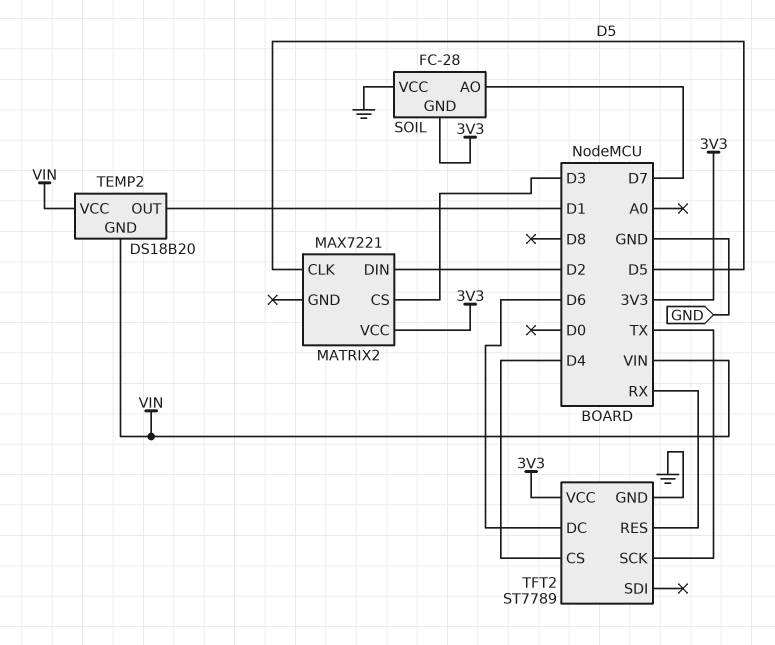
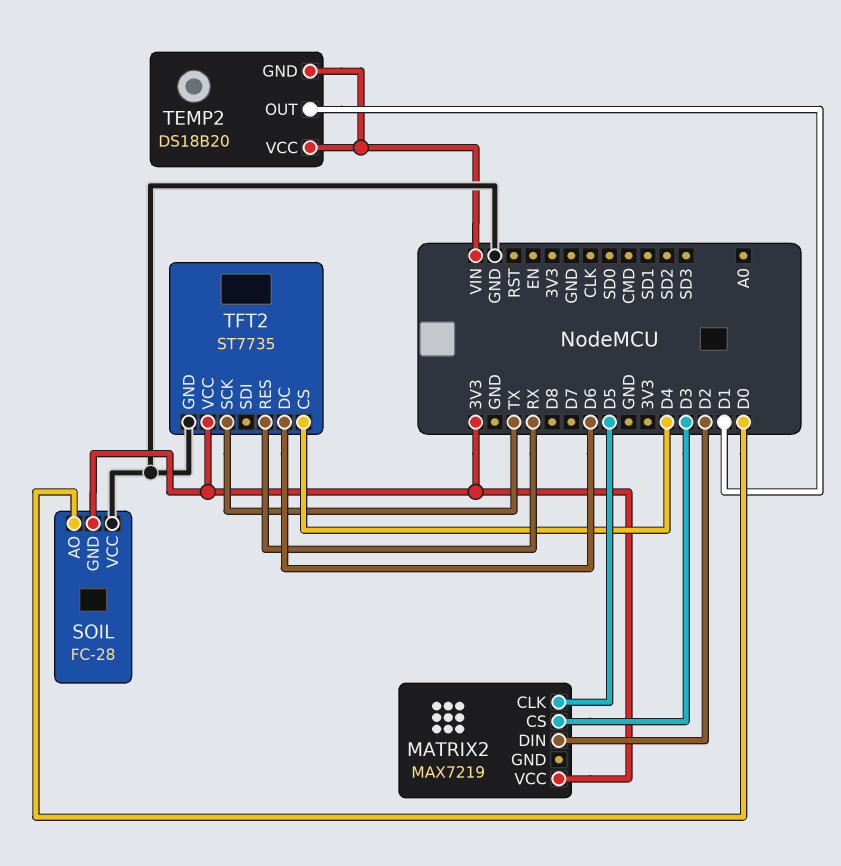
MATRIX2: MAX7221 -> MAX7219
SOIL pin AO: D7 -> D0
TFT2: ST7789 -> ST7735

